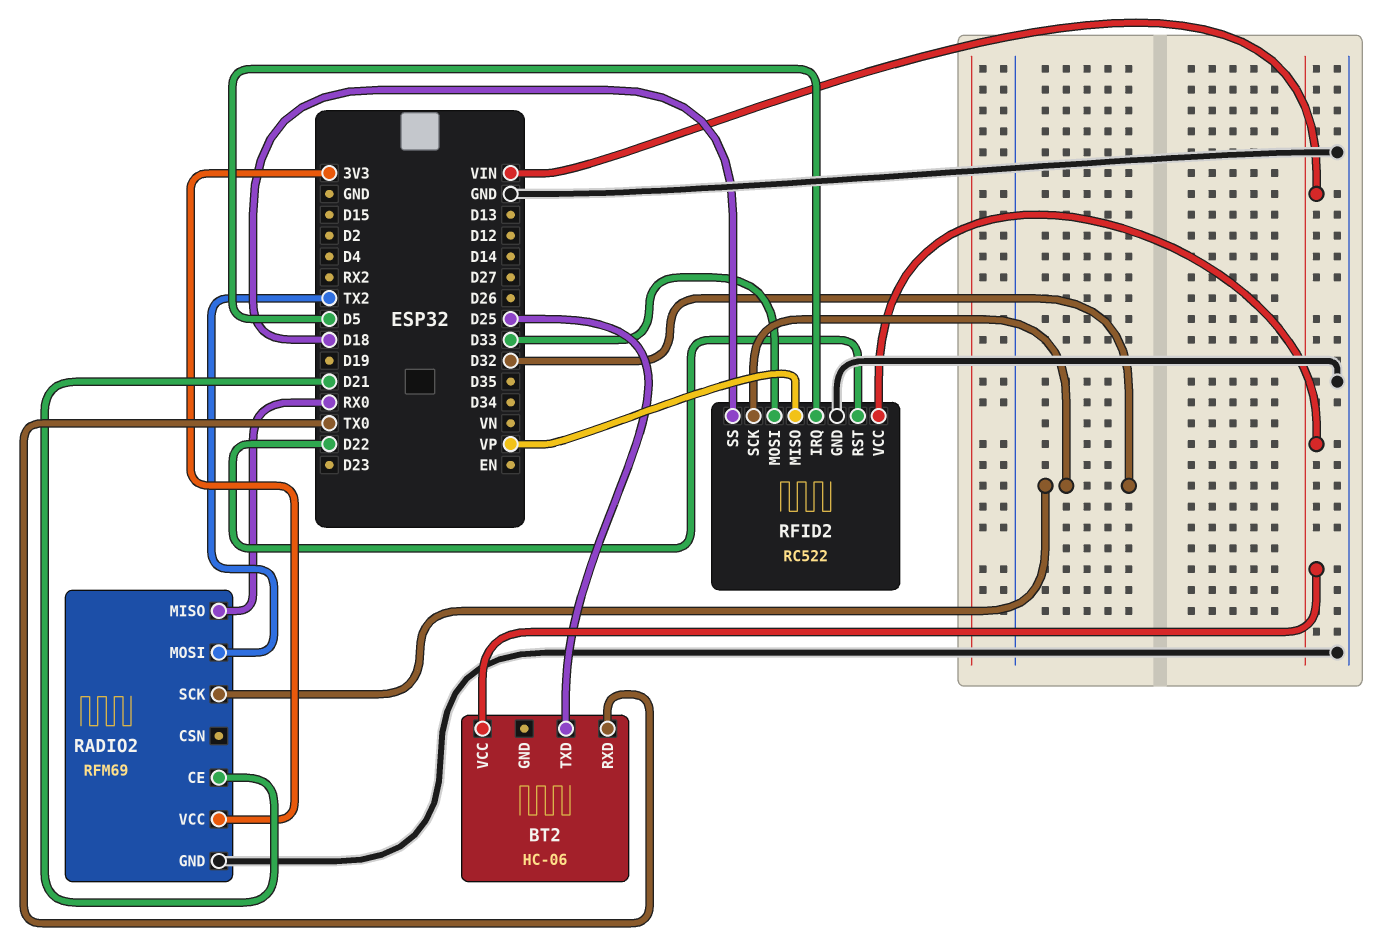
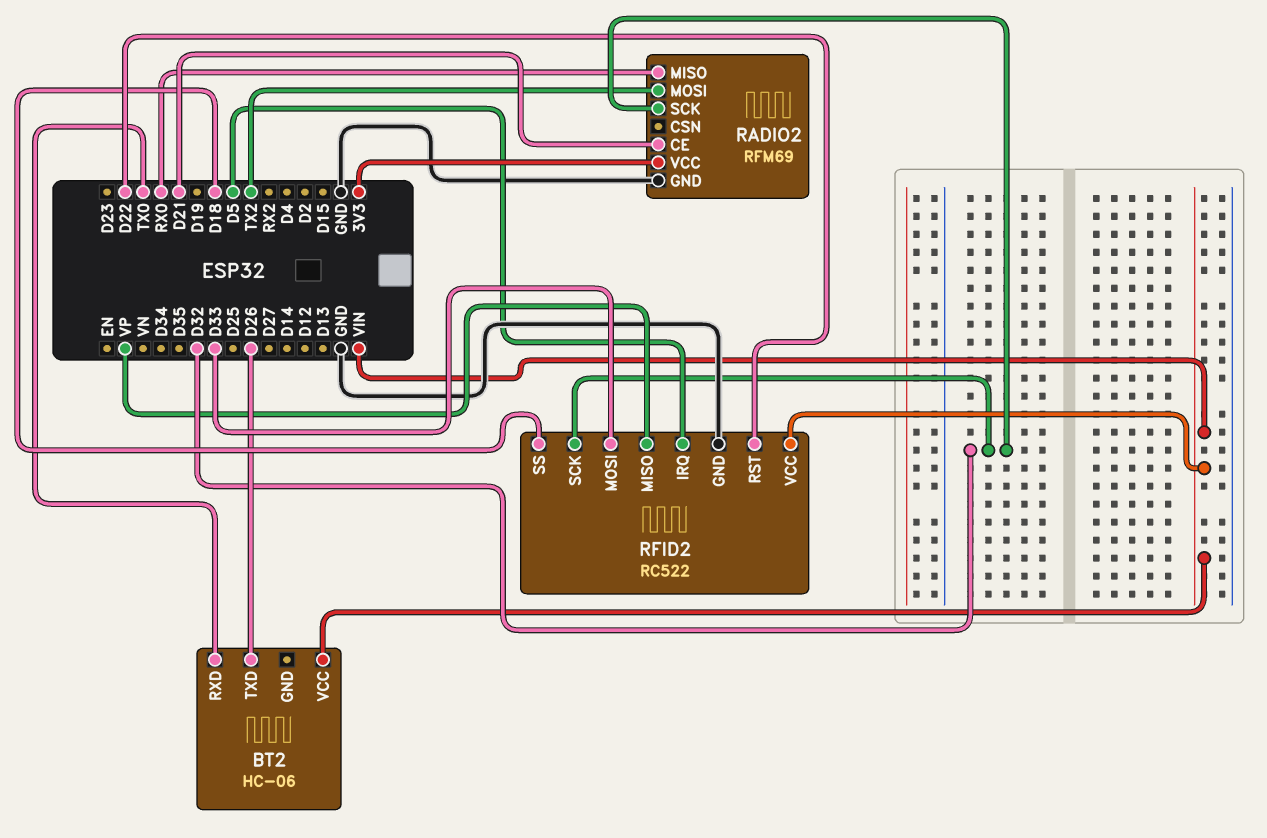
BT2 pin TXD: D25 -> D26

